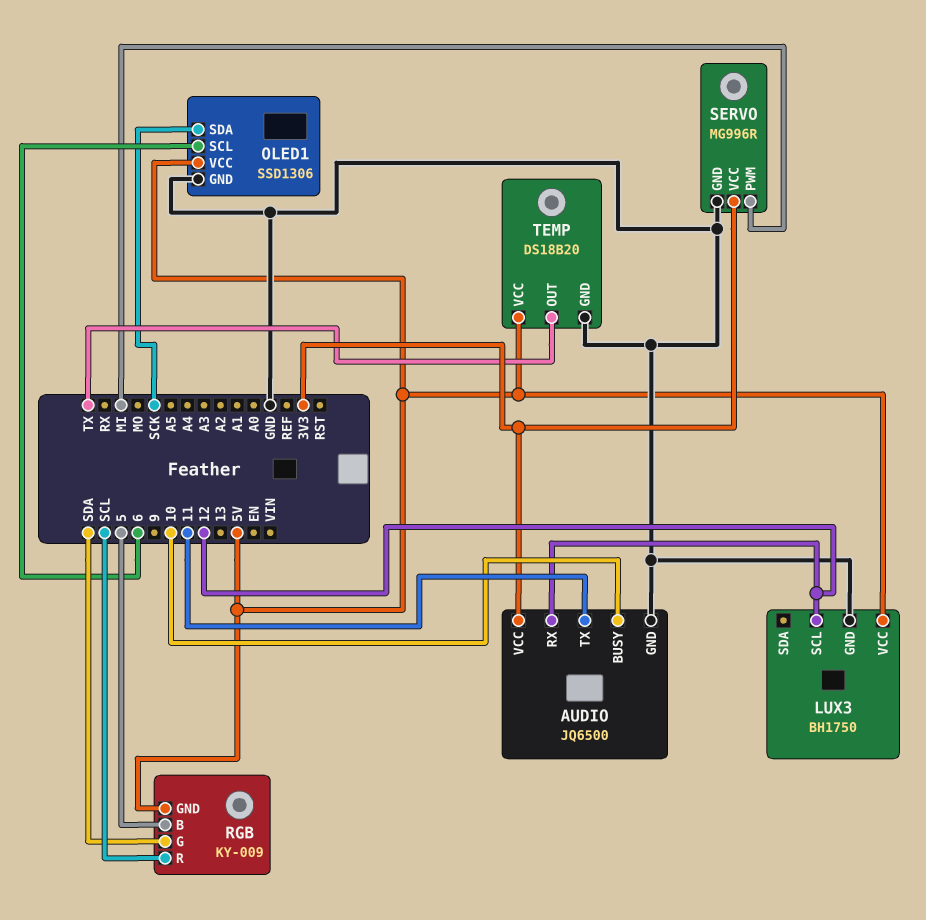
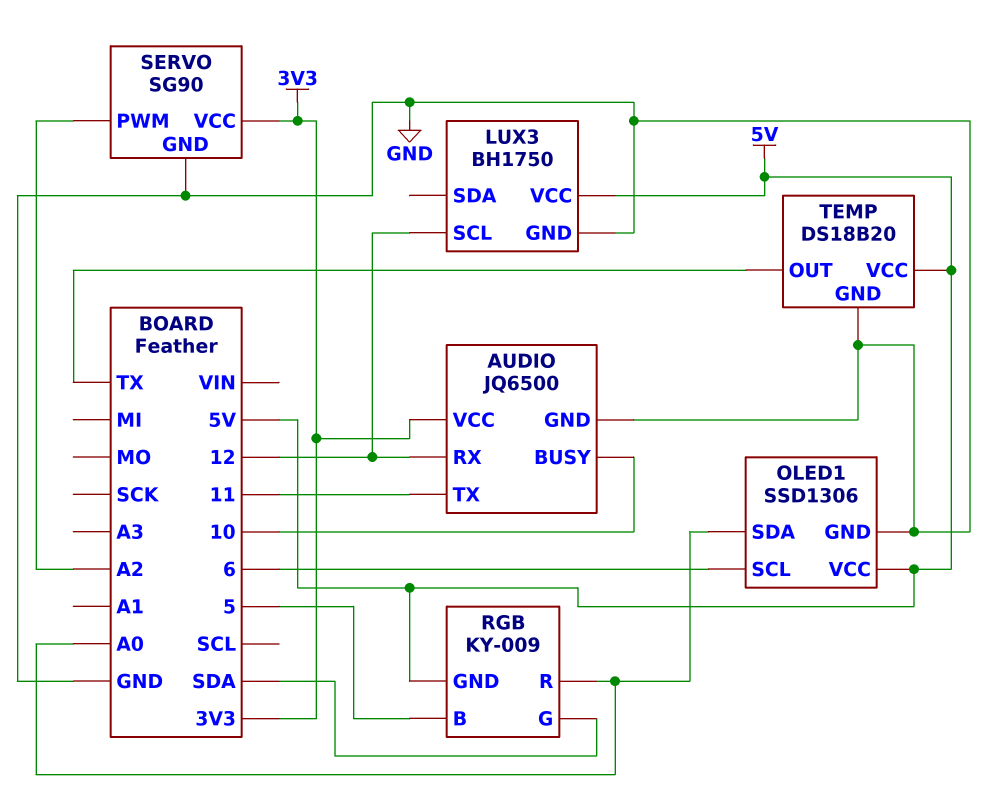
OLED1 pin SDA: SCK -> A0
RGB pin R: SCL -> A0
SERVO: MG996R -> SG90
SERVO pin PWM: MI -> A2

